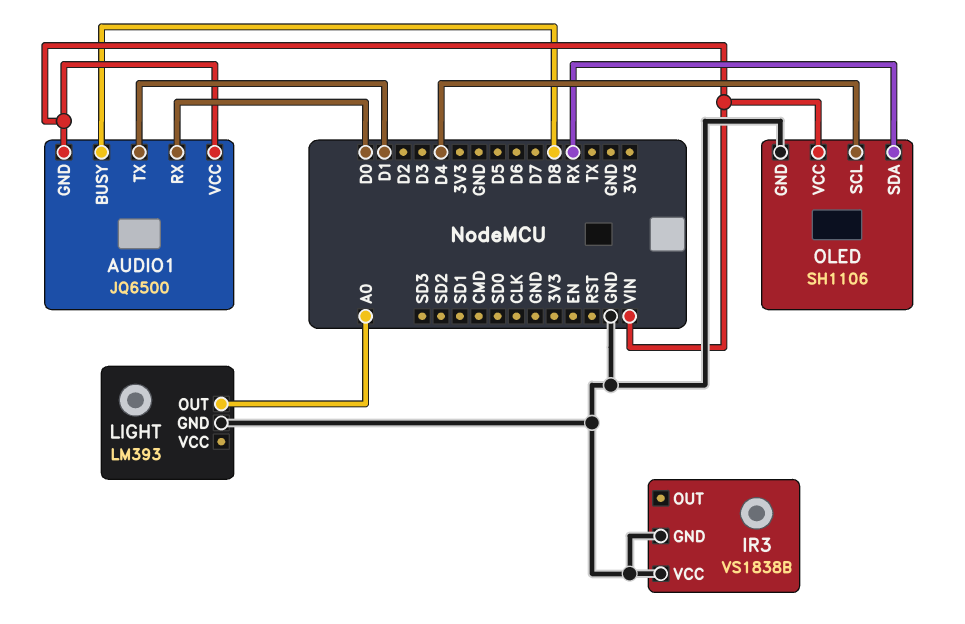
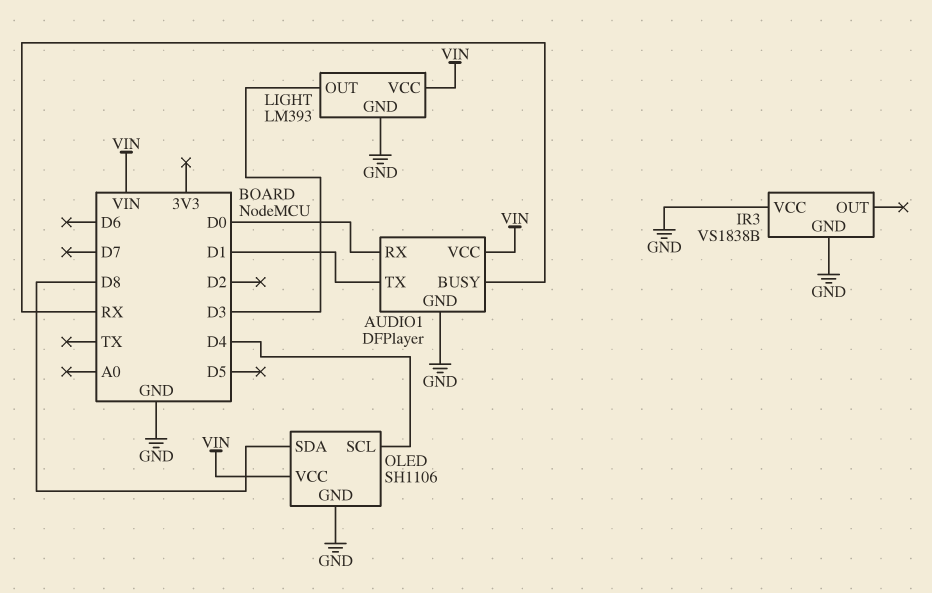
AUDIO1: JQ6500 -> DFPlayer
AUDIO1 pin BUSY: D8 -> RX
AUDIO1 pin GND: VIN -> GND
LIGHT pin OUT: A0 -> D3
LIGHT pin VCC: none -> VIN
OLED pin SDA: RX -> D8

